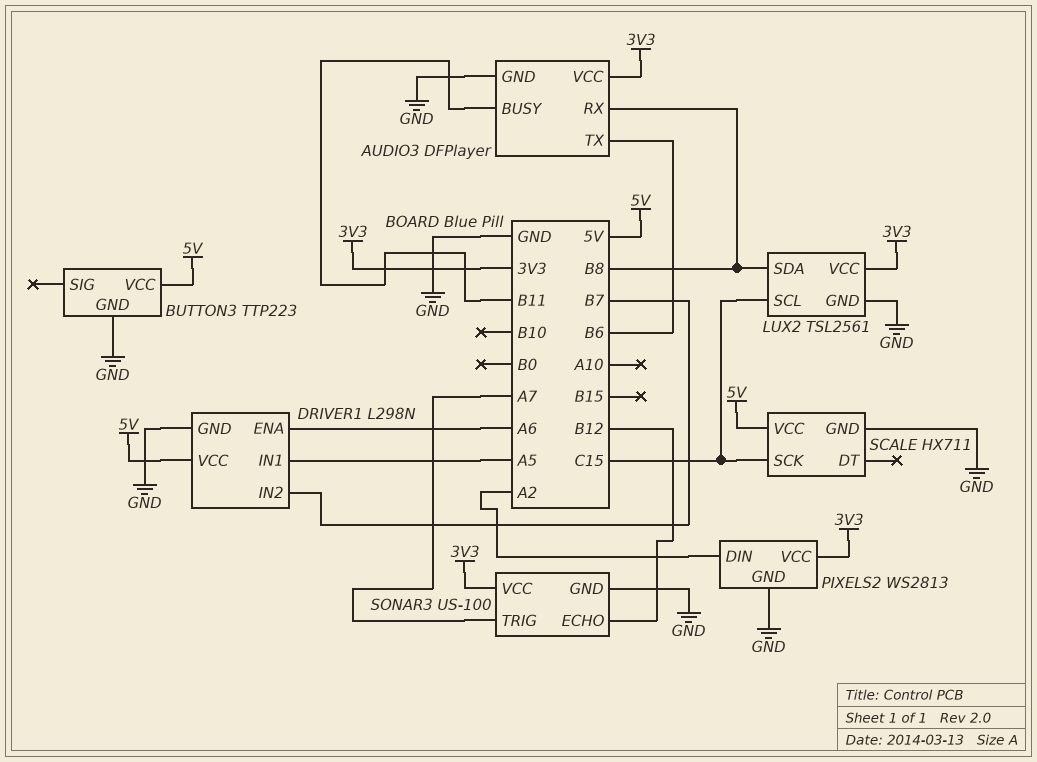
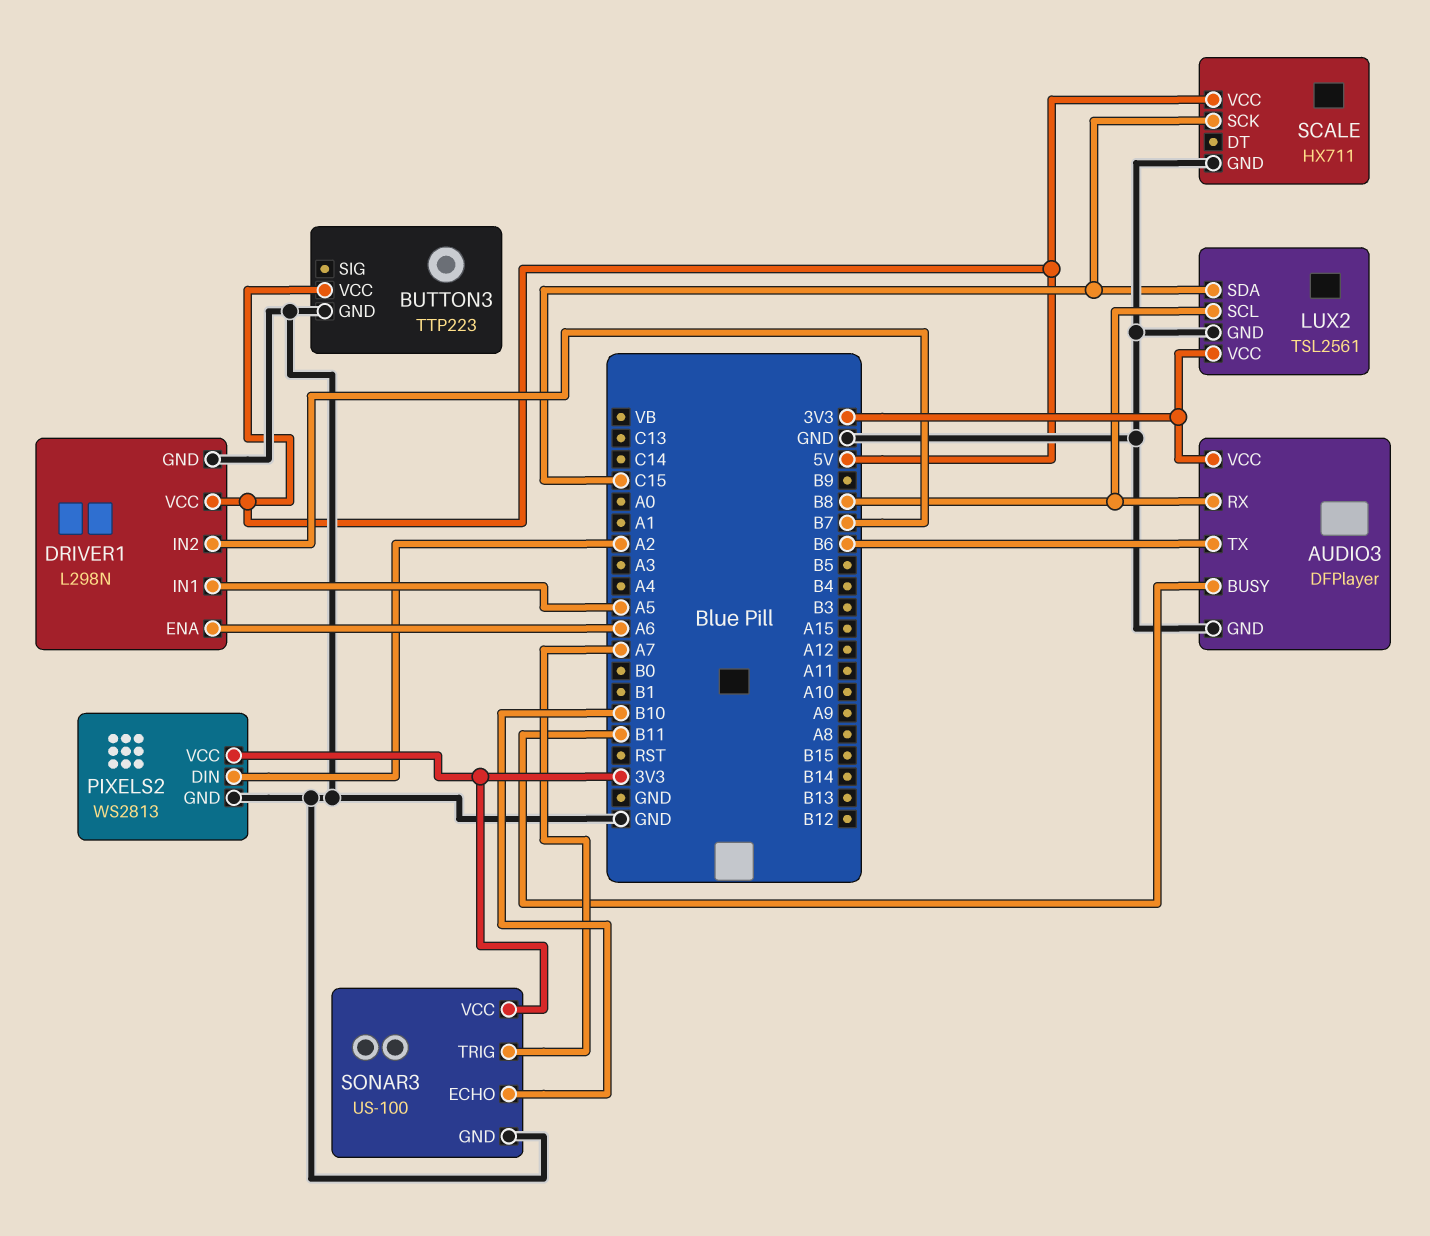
LUX2 pin SCL: C15 -> B8
LUX2 pin SDA: B8 -> C15
SONAR3 pin ECHO: B12 -> B10

